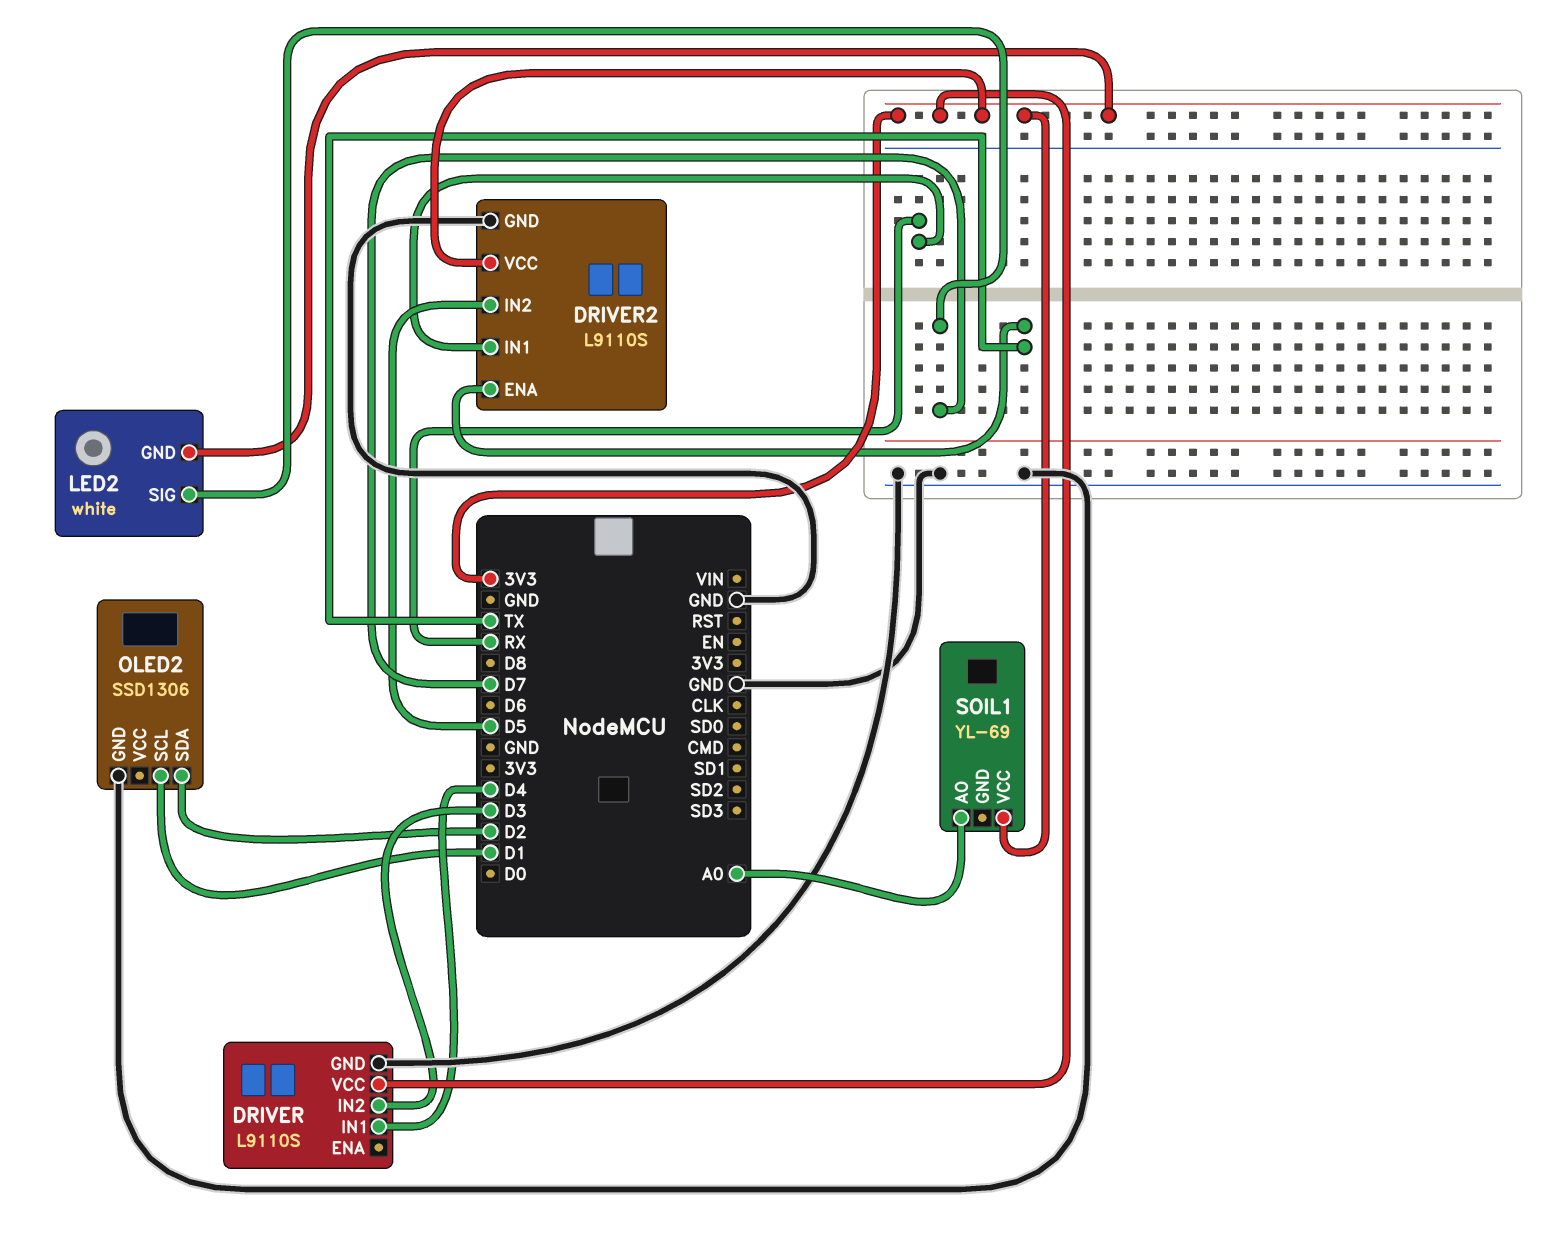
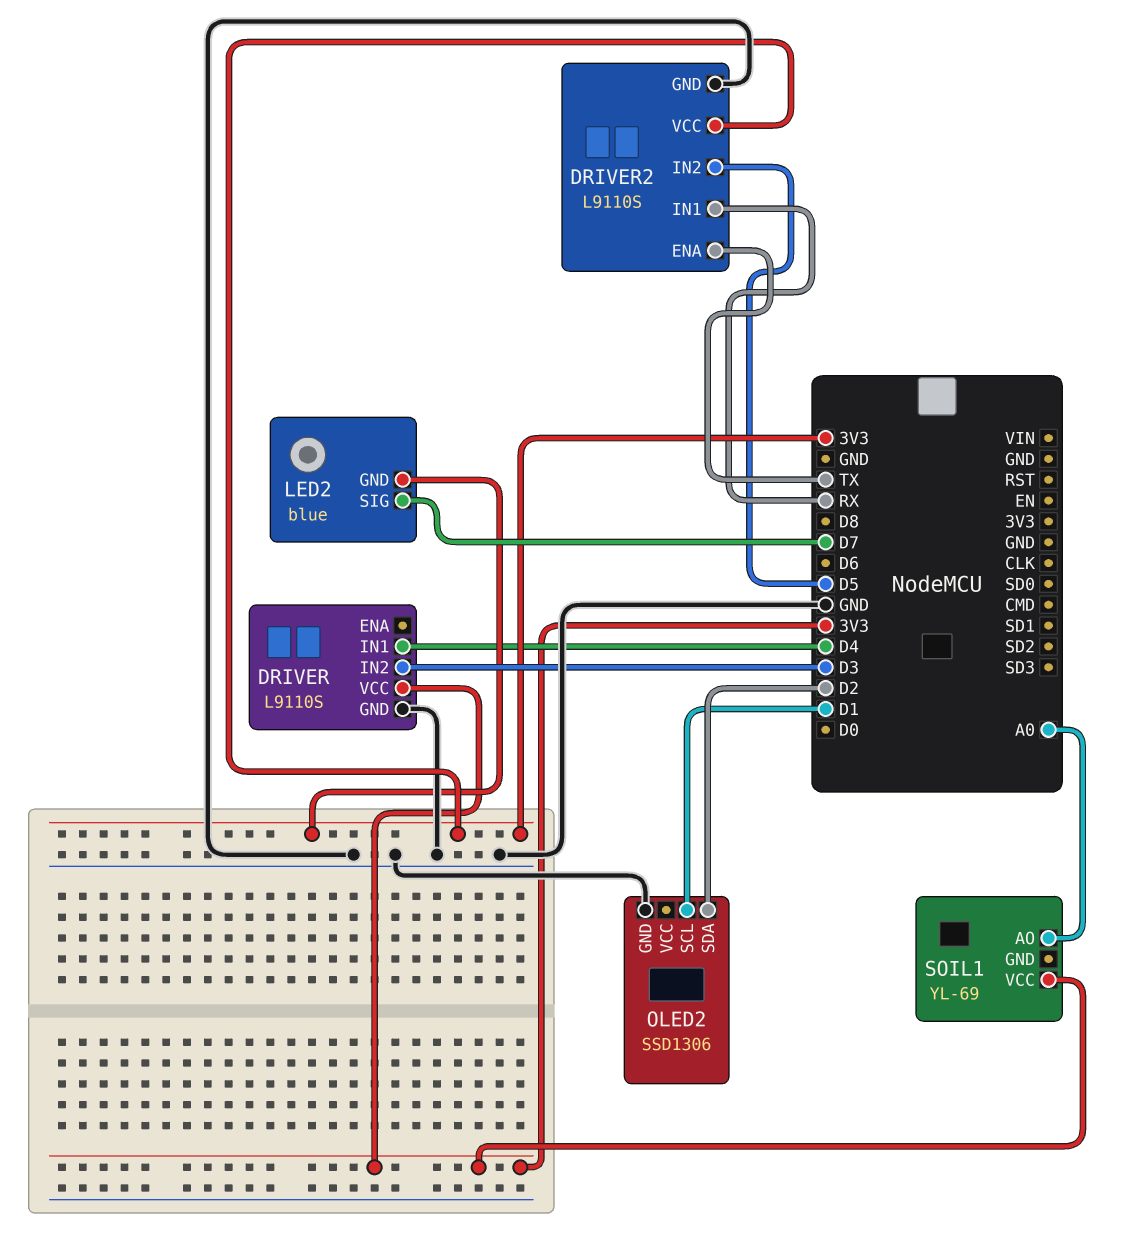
LED2: white -> blue

